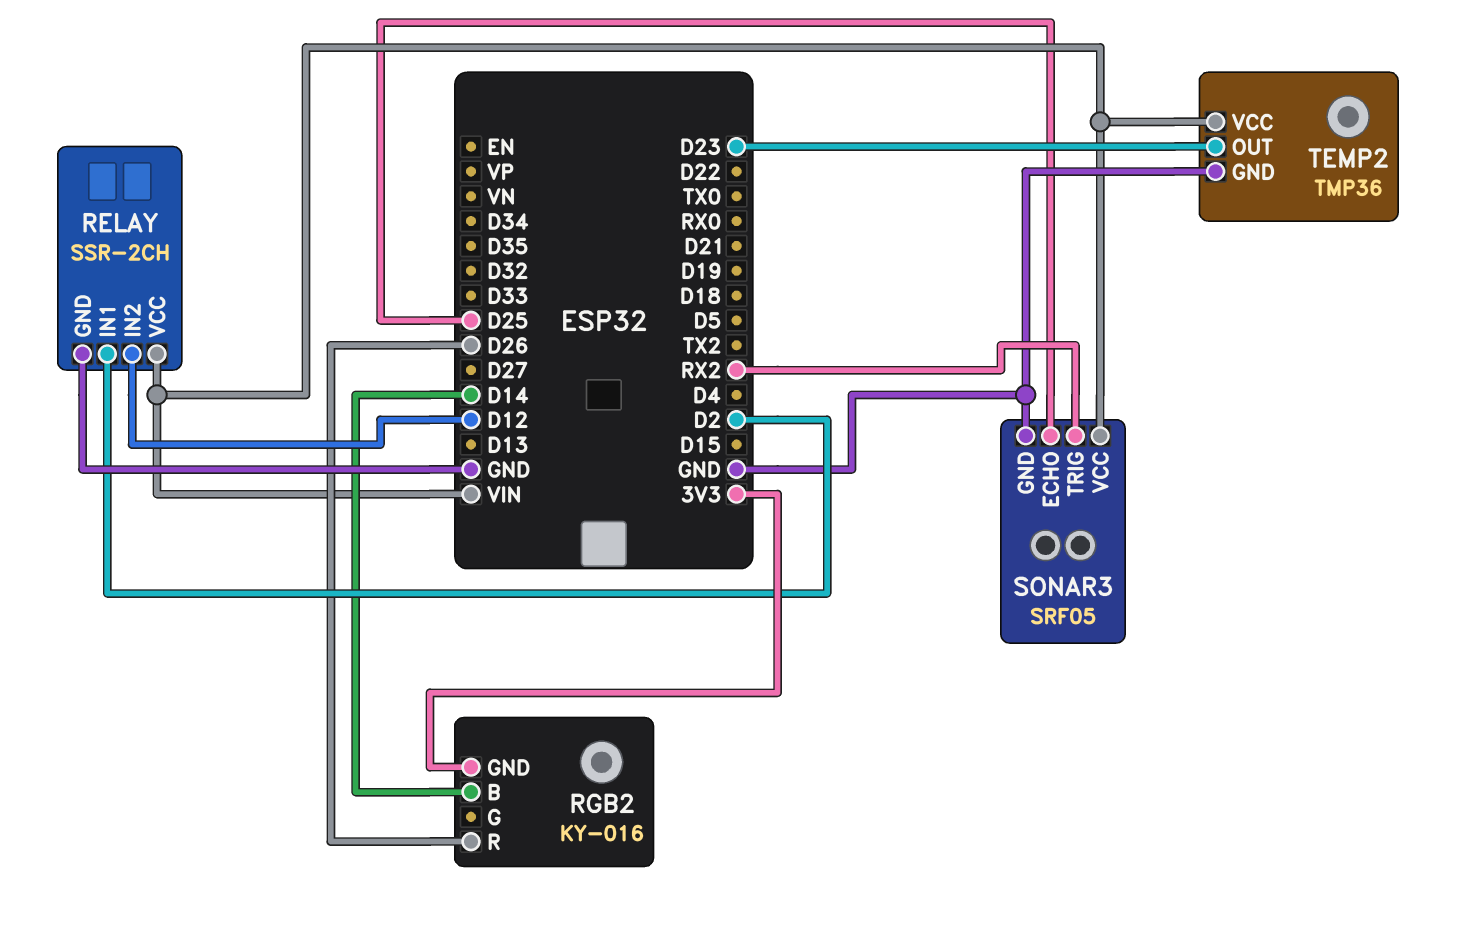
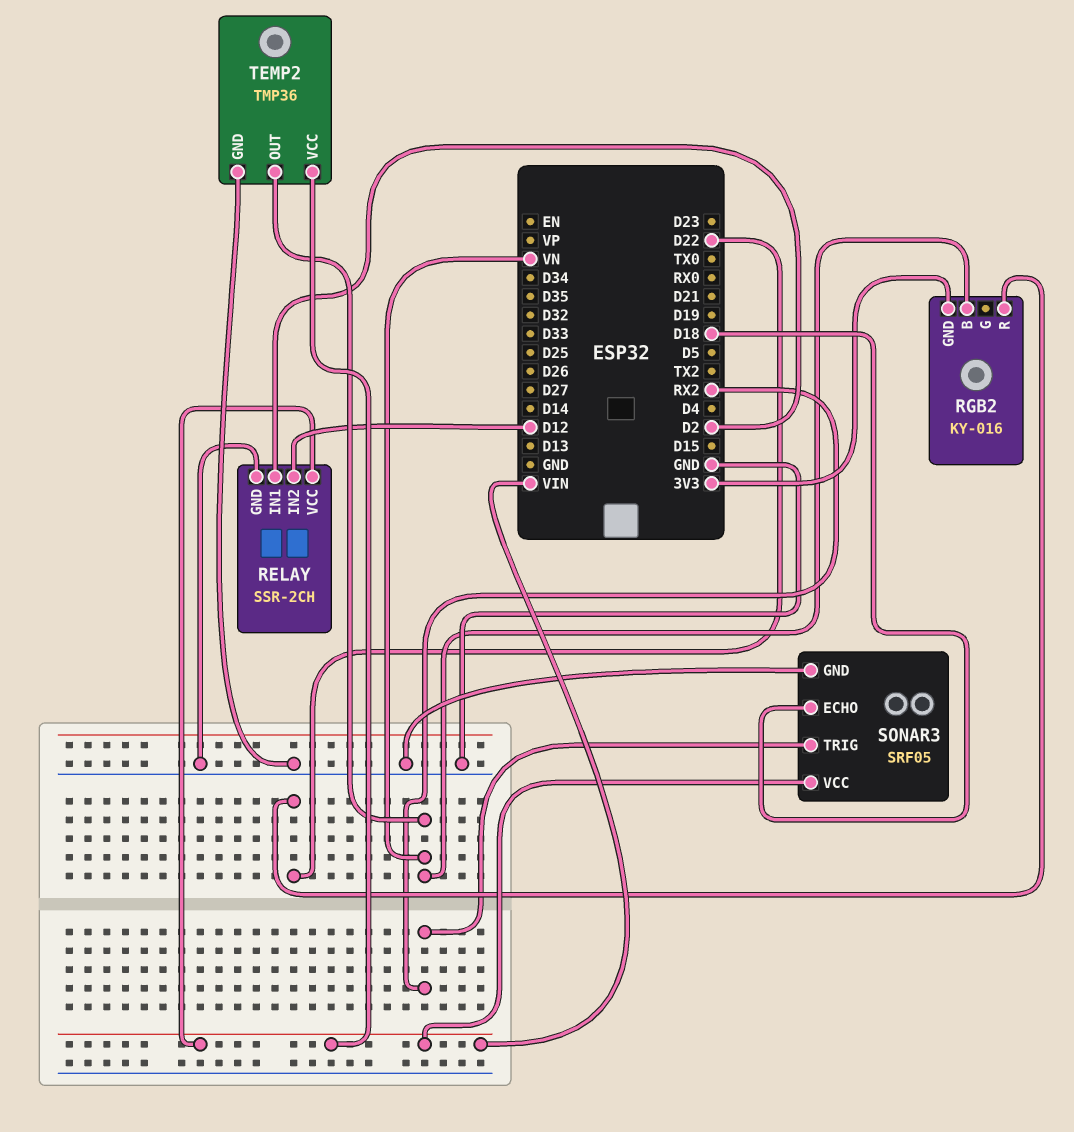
RGB2 pin B: D14 -> VN
RGB2 pin R: D26 -> D22
SONAR3 pin ECHO: D25 -> D18
TEMP2 pin OUT: D23 -> VN

